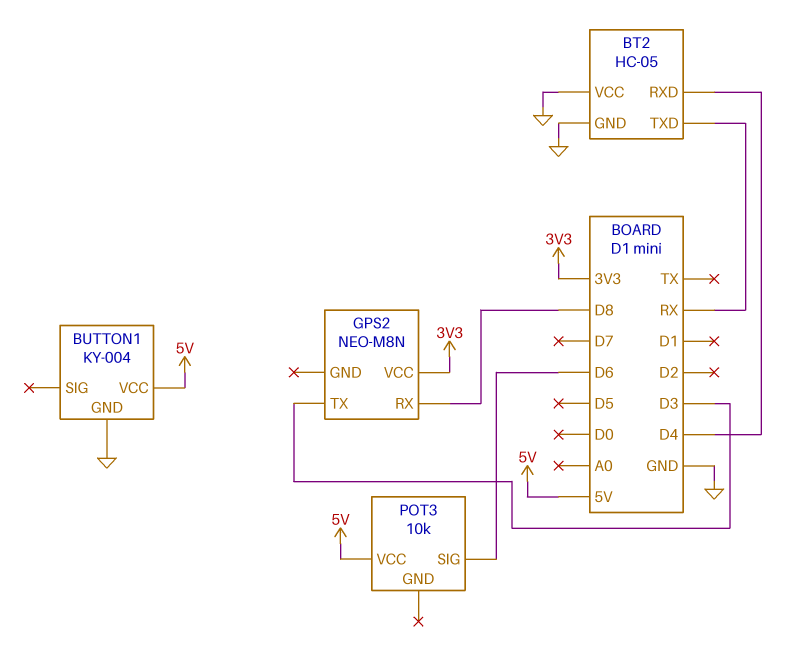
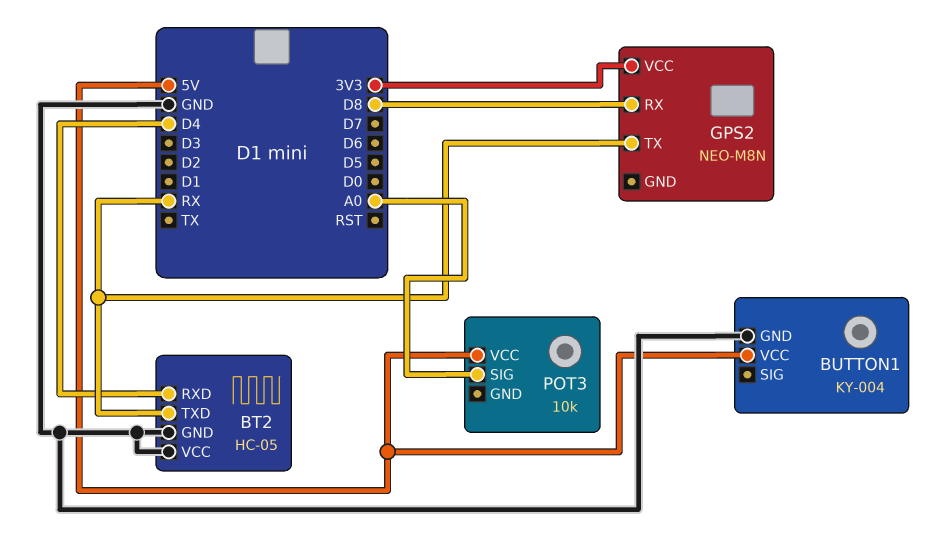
GPS2 pin TX: D3 -> RX
POT3 pin SIG: D6 -> A0

